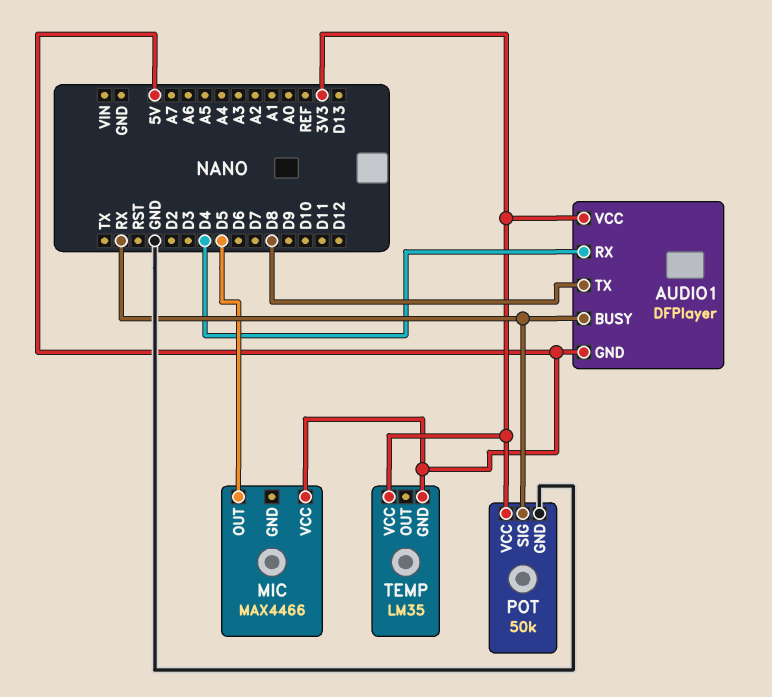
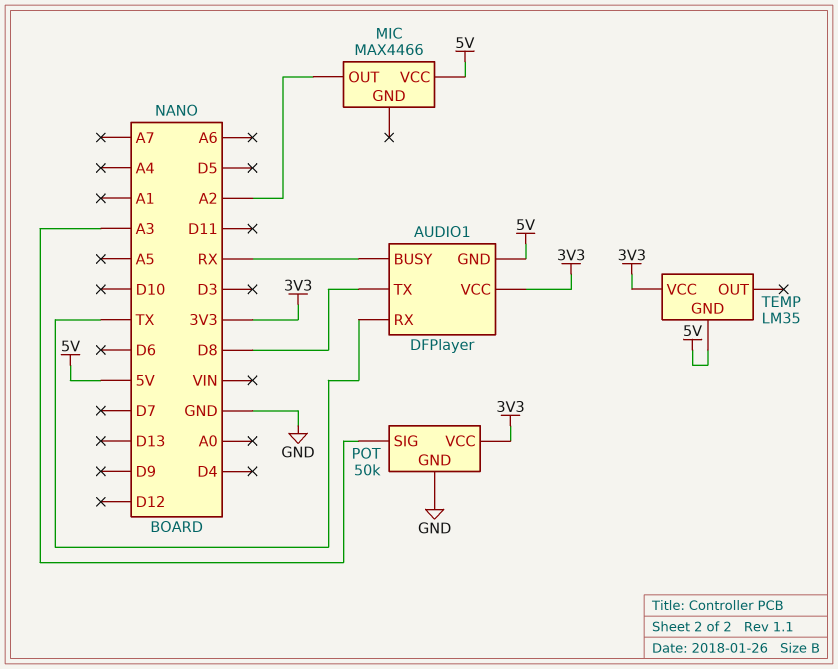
AUDIO1 pin RX: D4 -> TX
MIC pin OUT: D5 -> A2
POT pin SIG: RX -> A3

